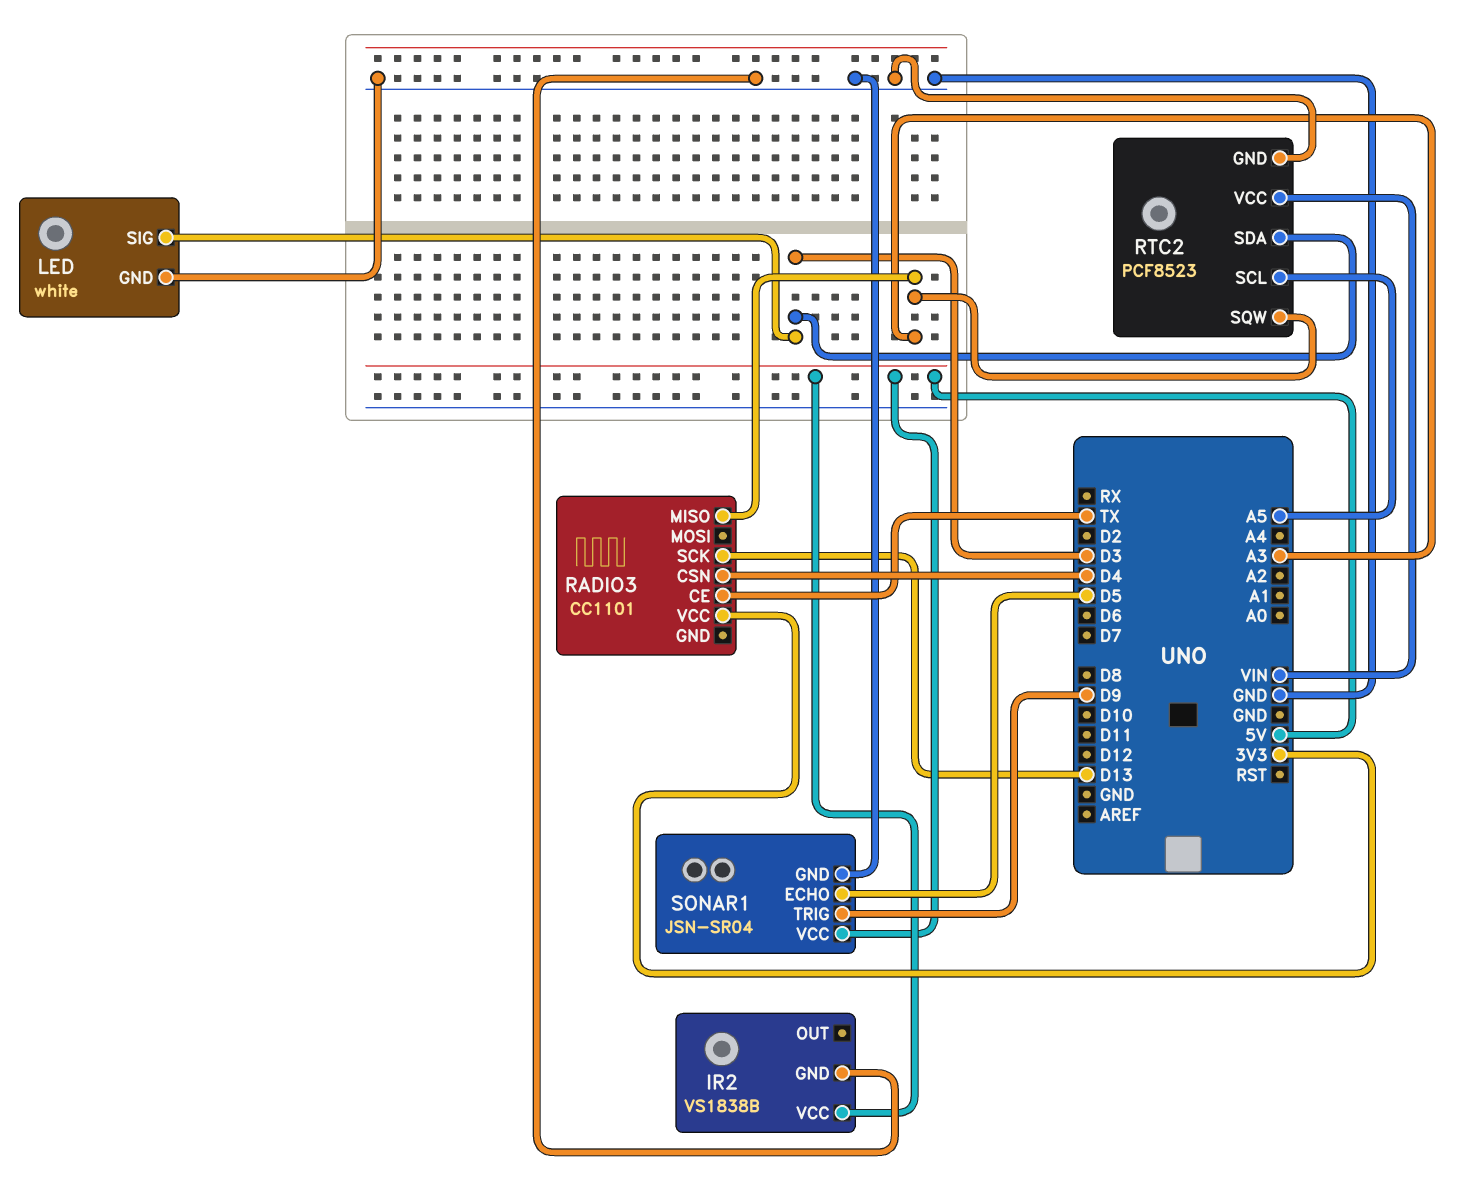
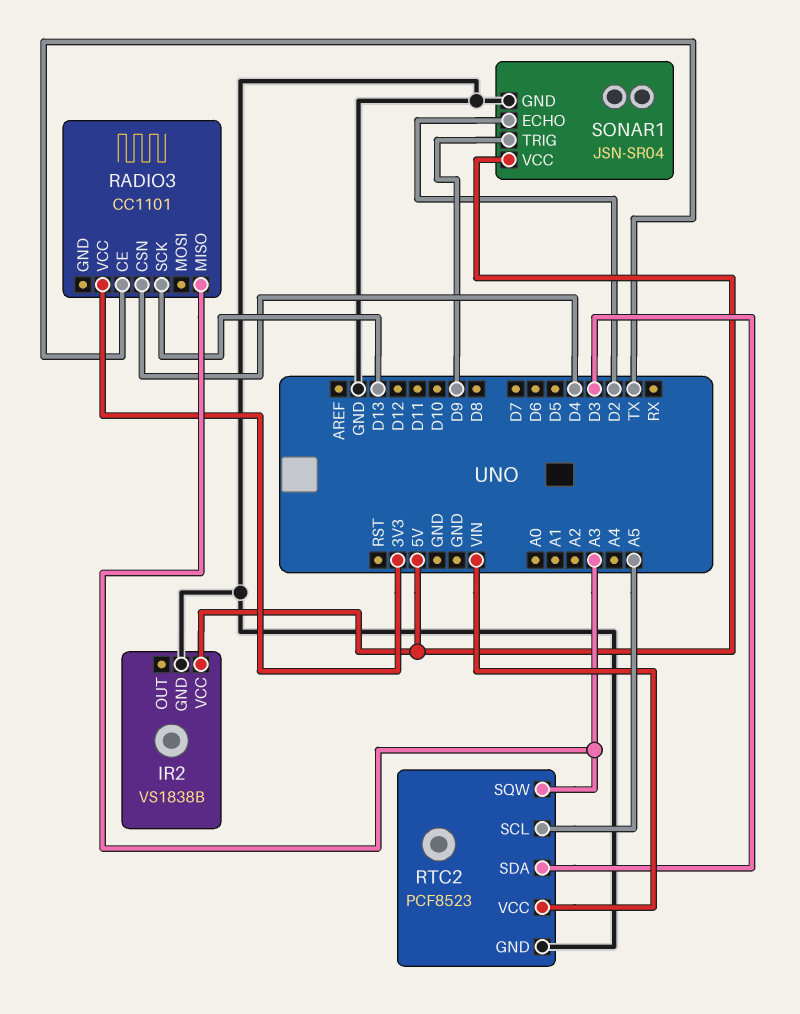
LED: white -> none
LED pin GND: GND -> none
LED pin SIG: D3 -> none
SONAR1 pin ECHO: D5 -> D2

